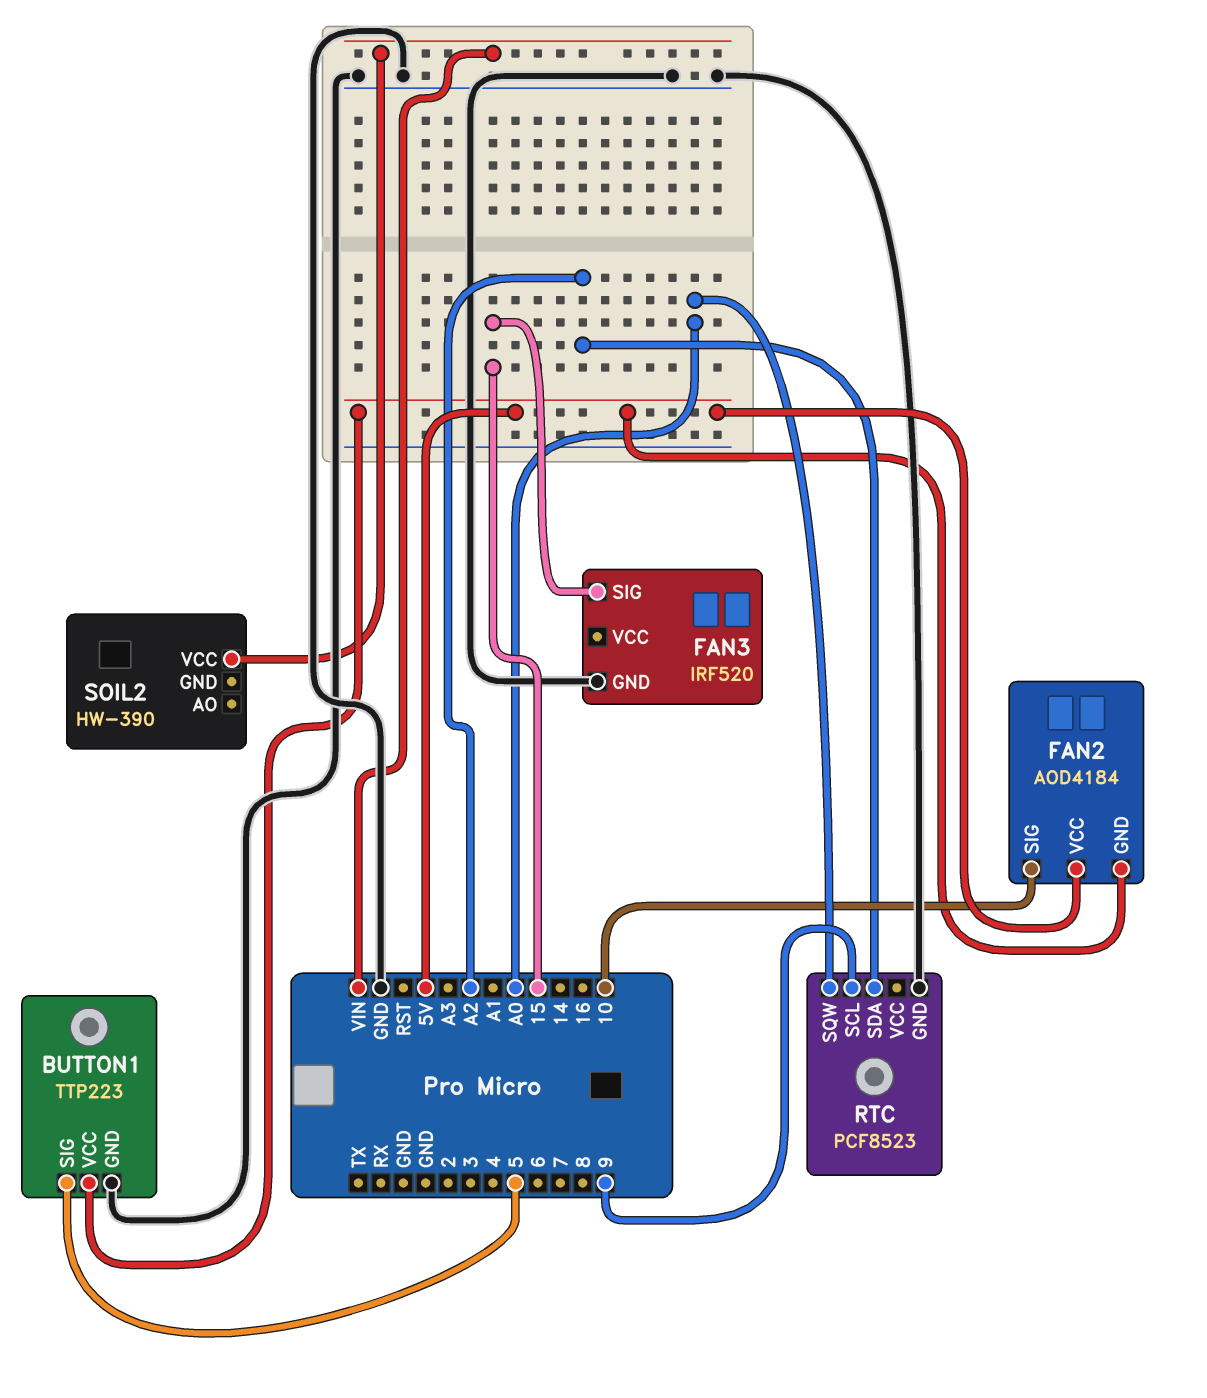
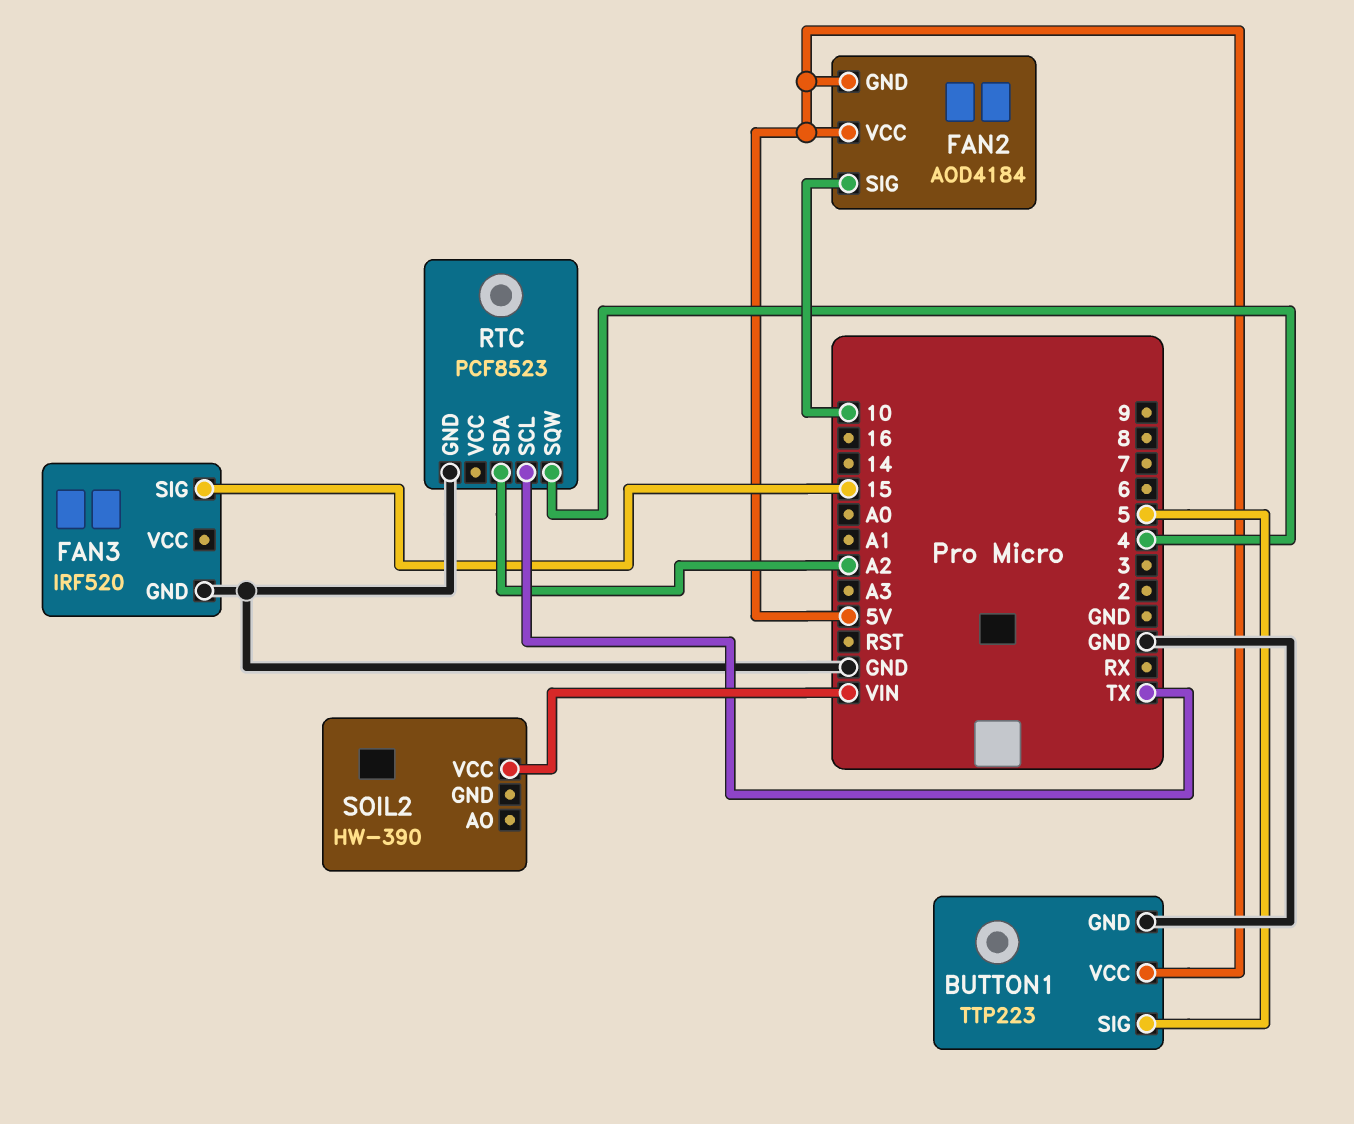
RTC pin SCL: 9 -> TX
RTC pin SQW: A0 -> 4

